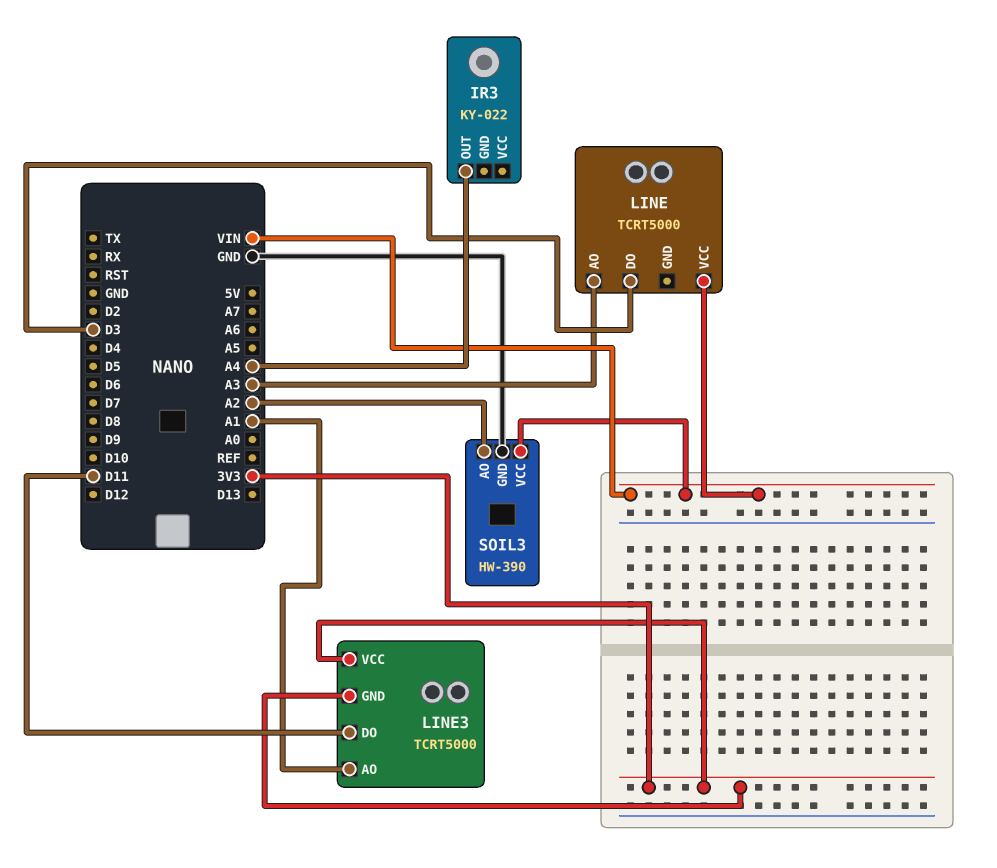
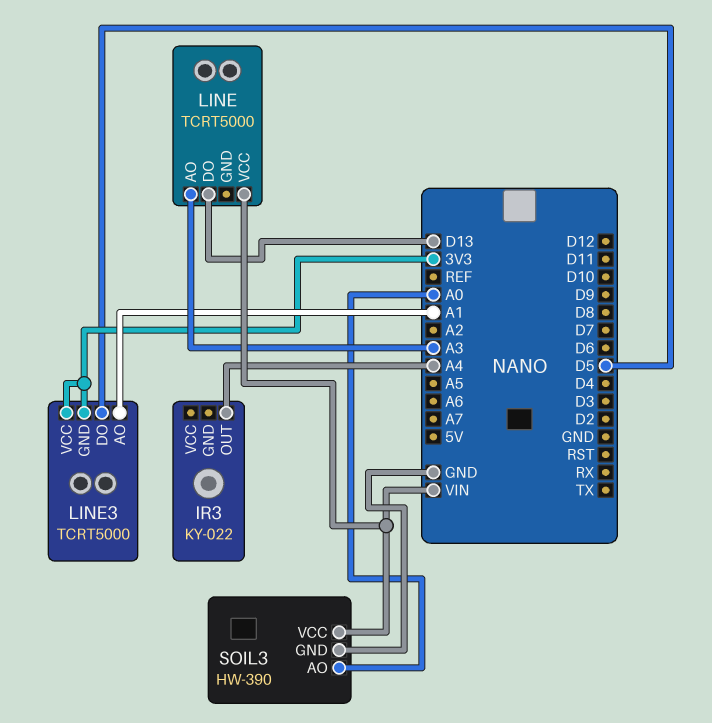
LINE pin DO: D3 -> D13
LINE3 pin DO: D11 -> D5
SOIL3 pin AO: A2 -> A0

